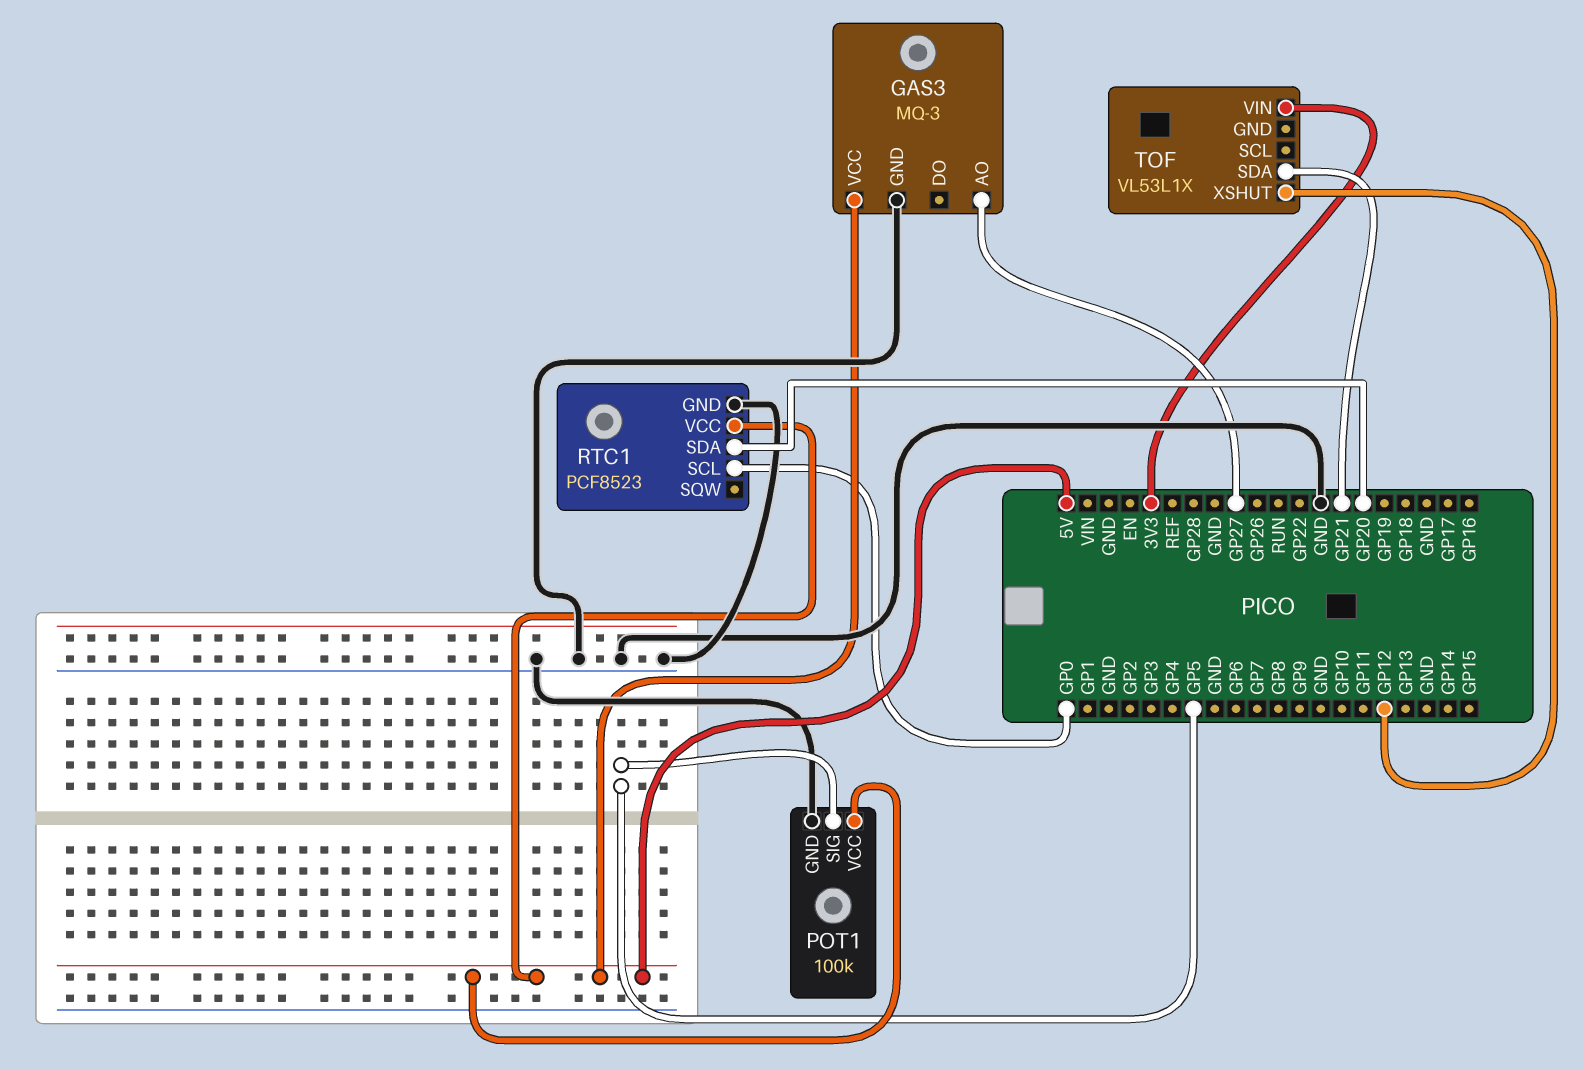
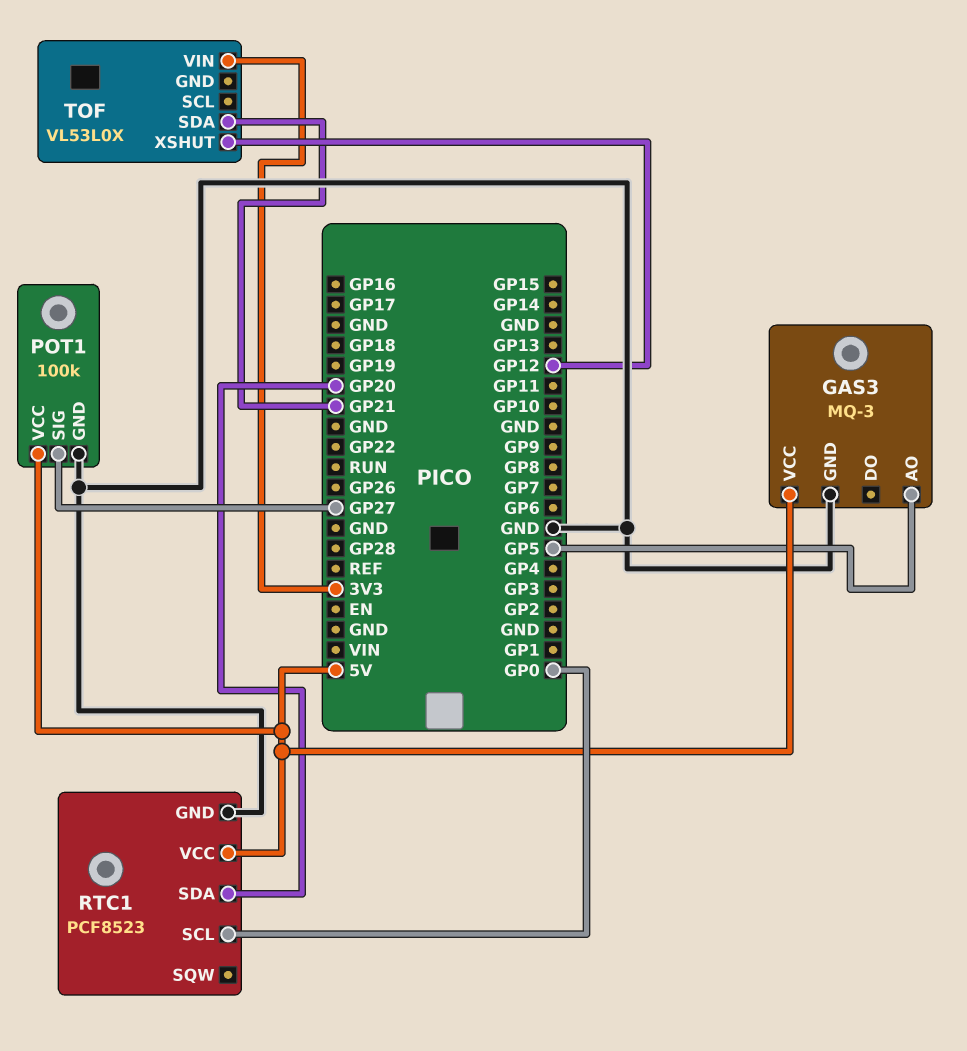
GAS3 pin AO: GP27 -> GP5
POT1 pin SIG: GP5 -> GP27
TOF: VL53L1X -> VL53L0X

